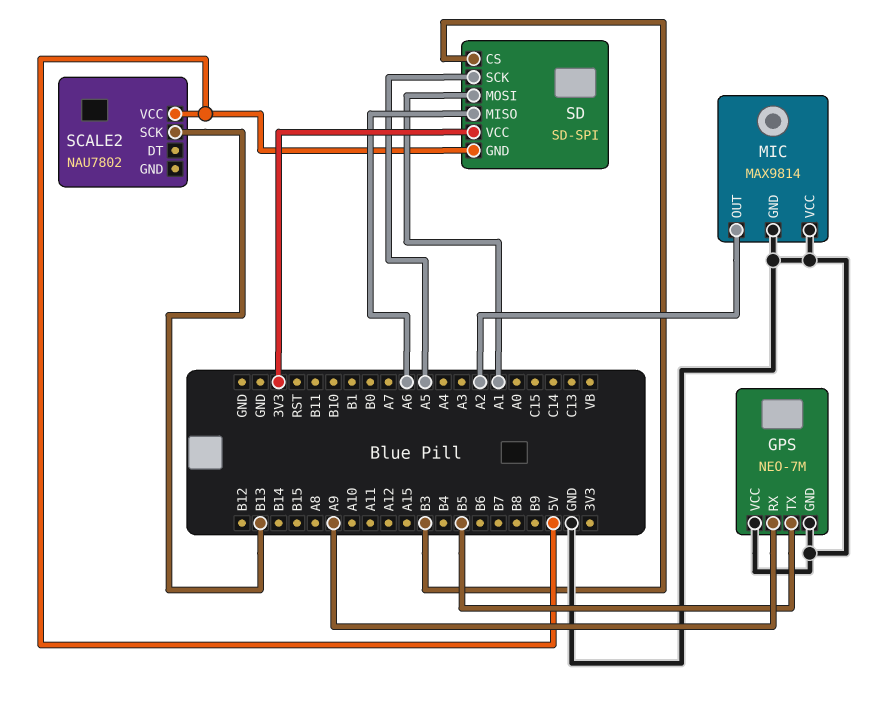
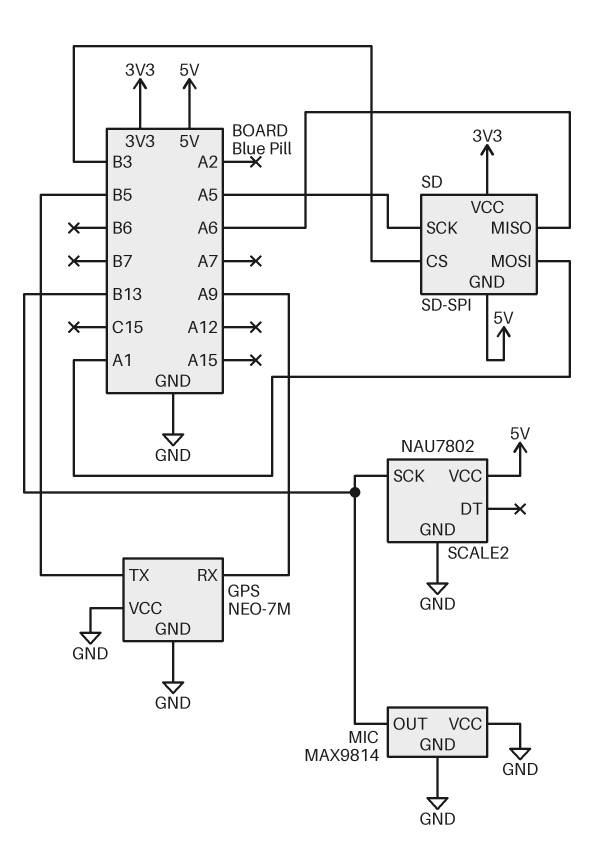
MIC pin OUT: A2 -> B13
SCALE2 pin GND: none -> GND

